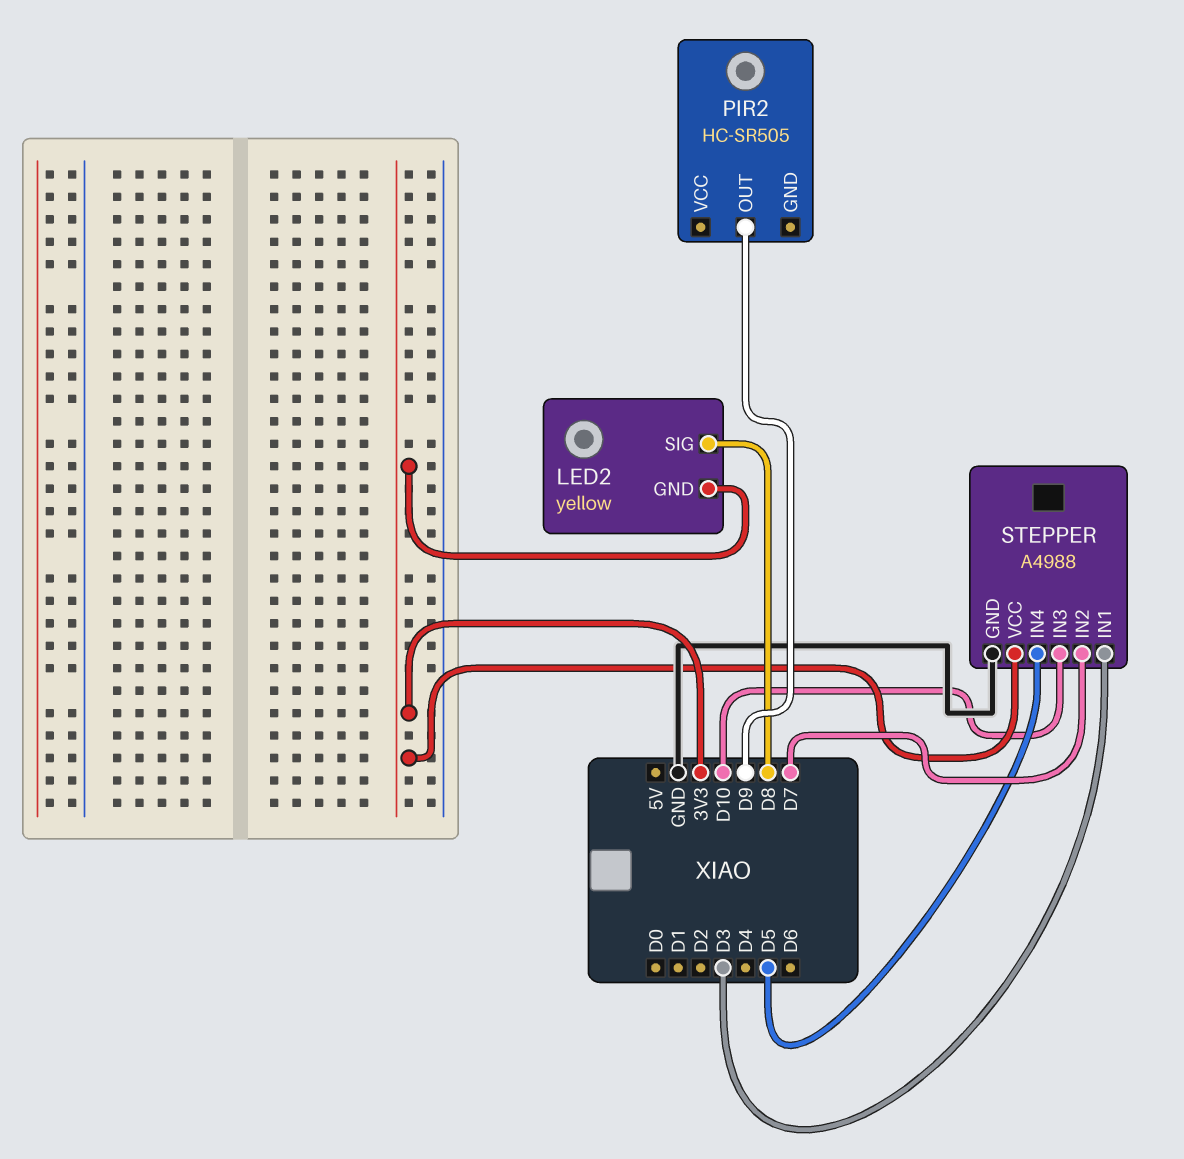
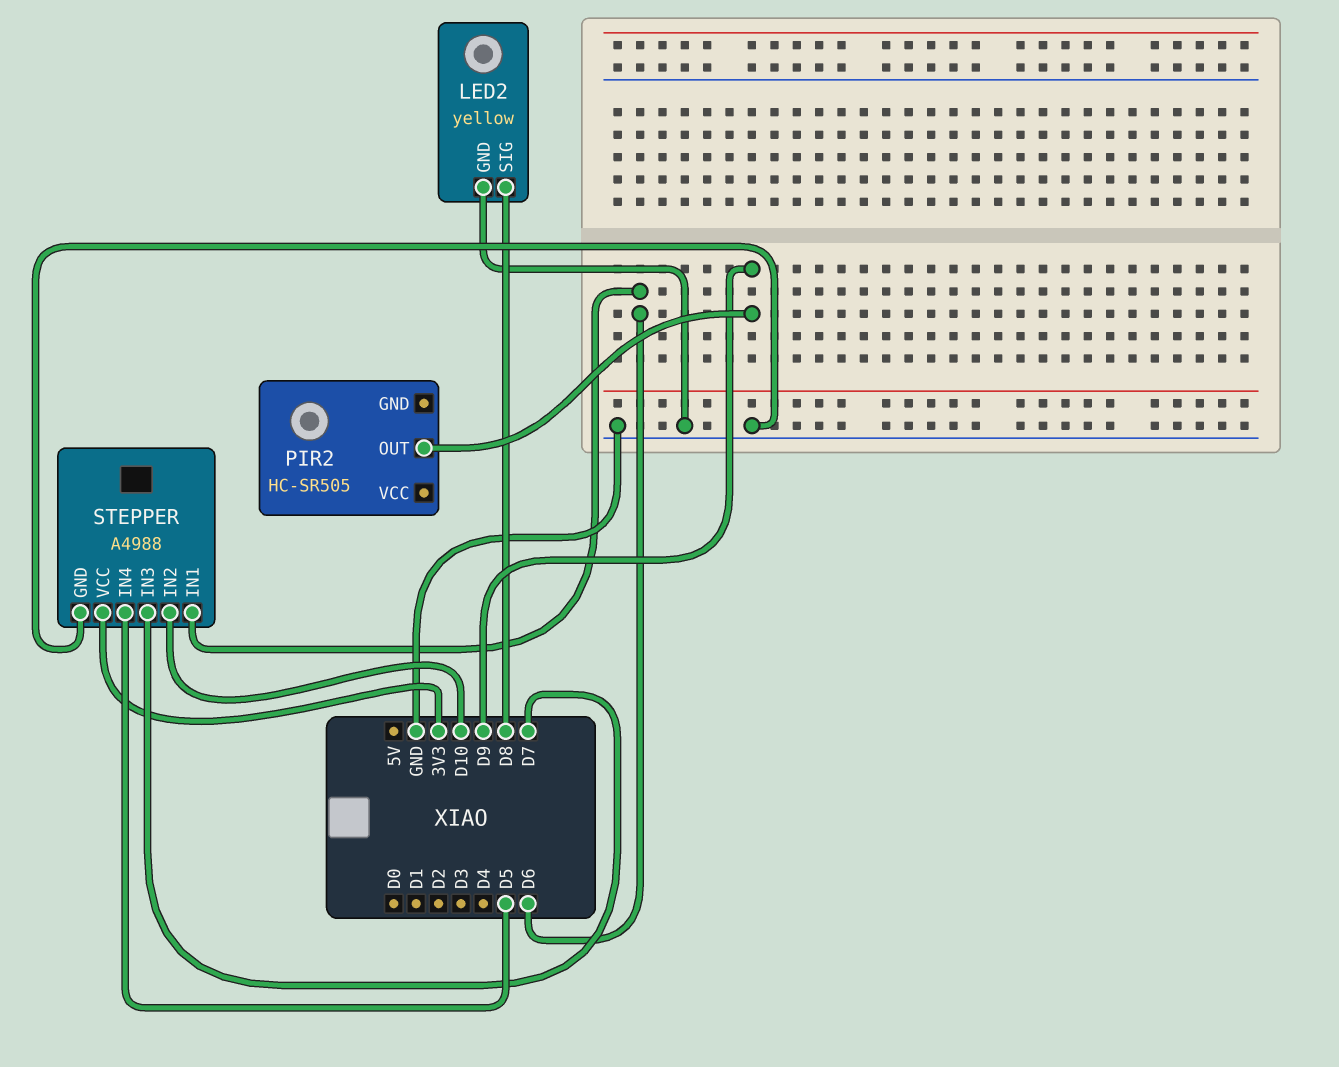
LED2 pin GND: 3V3 -> GND
STEPPER pin IN1: D3 -> D6
STEPPER pin IN2: D7 -> D10
STEPPER pin IN3: D10 -> D7

